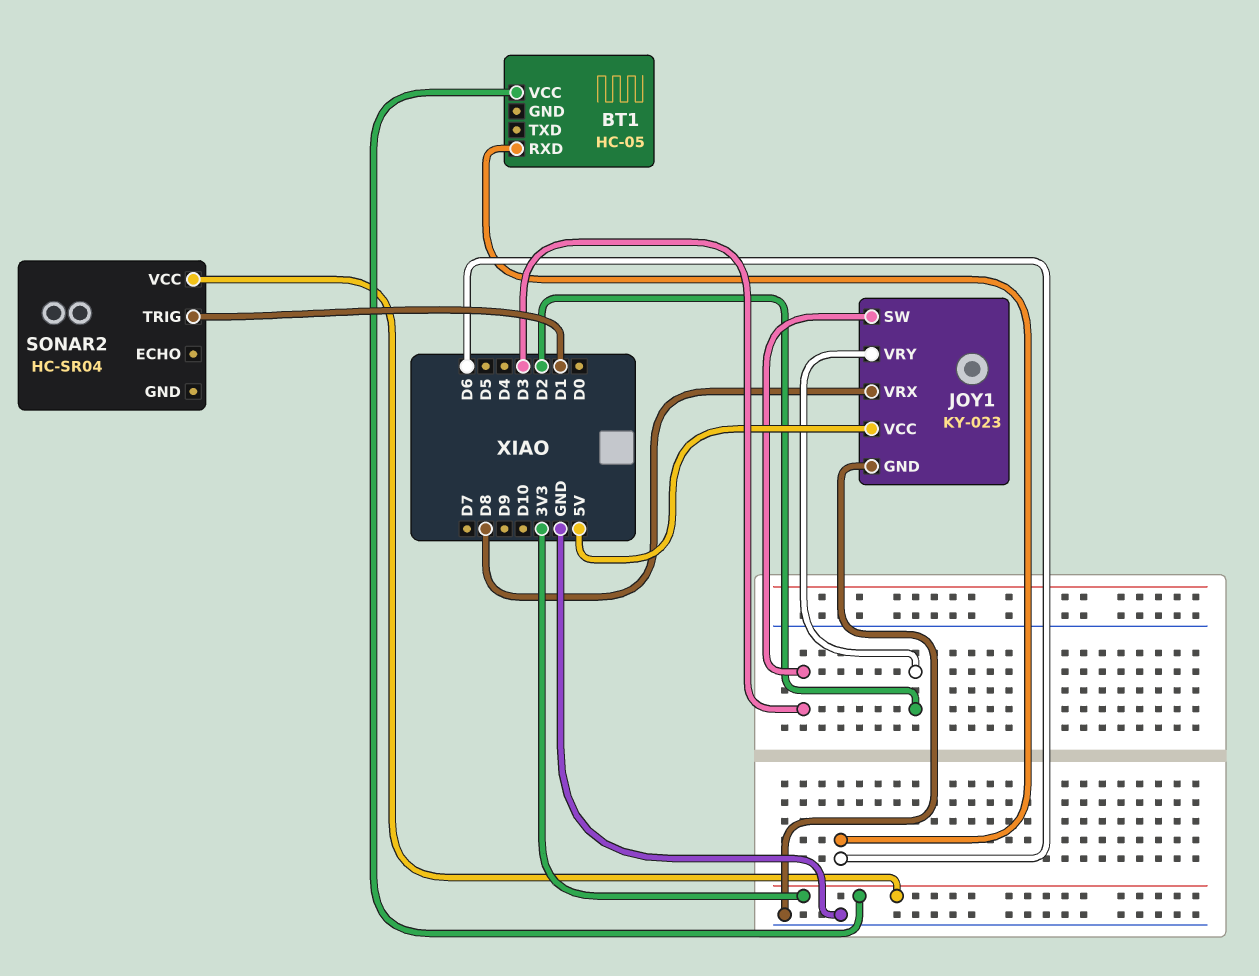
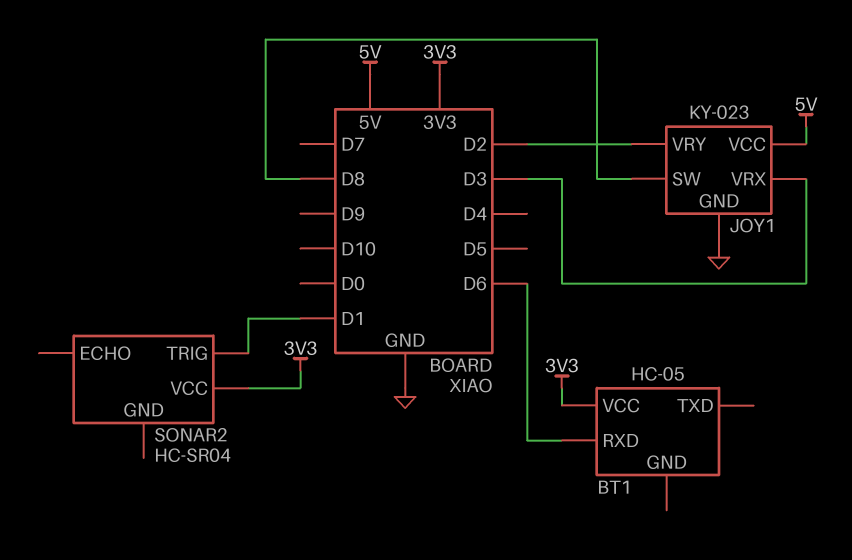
JOY1 pin SW: D3 -> D8
JOY1 pin VRX: D8 -> D3

